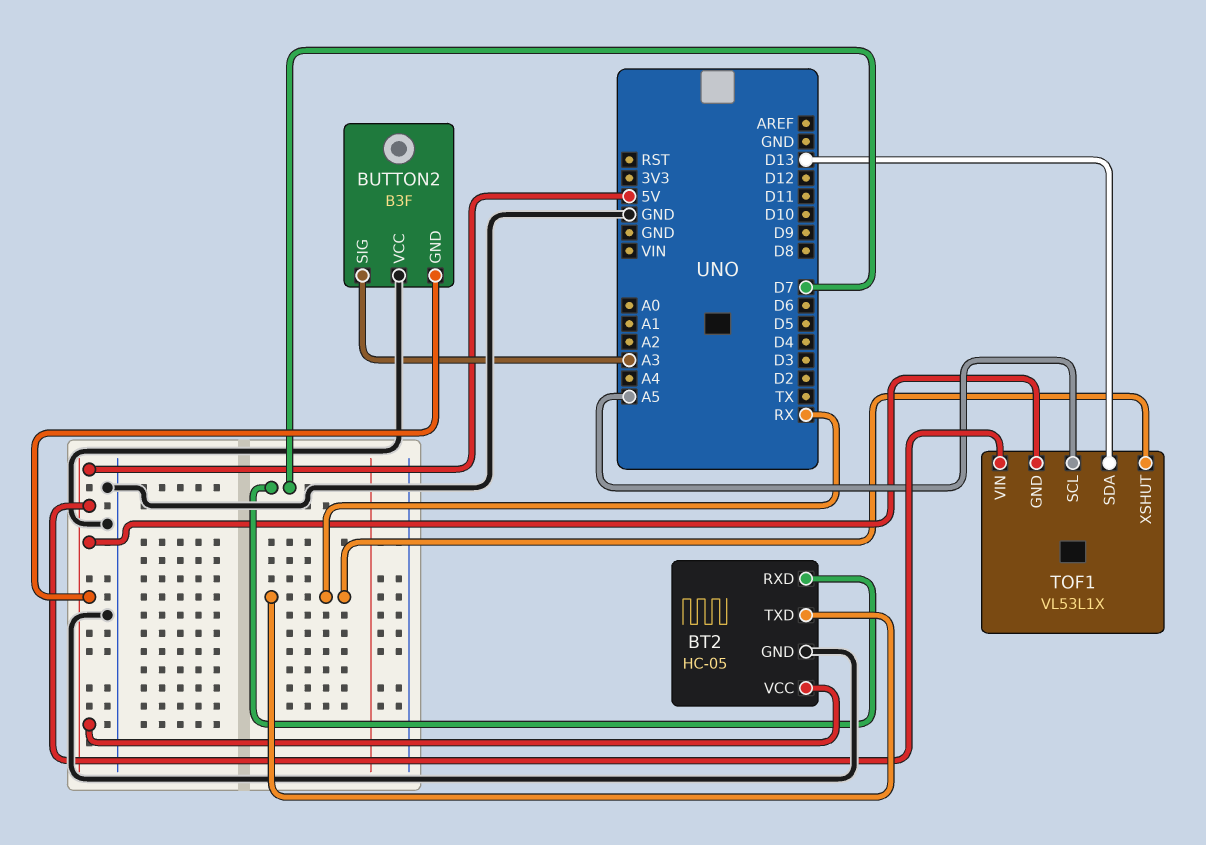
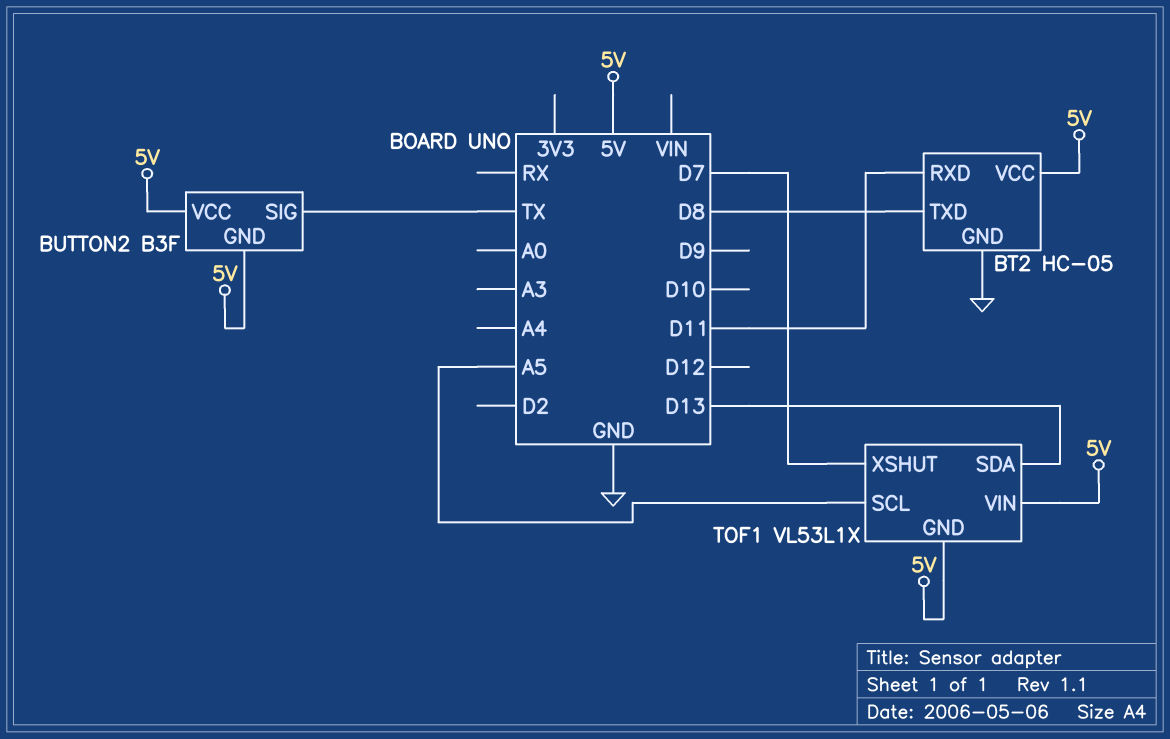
BT2 pin RXD: D7 -> D11
BT2 pin TXD: RX -> D8
BUTTON2 pin SIG: A3 -> TX
BUTTON2 pin VCC: GND -> 5V
TOF1 pin XSHUT: RX -> D7

